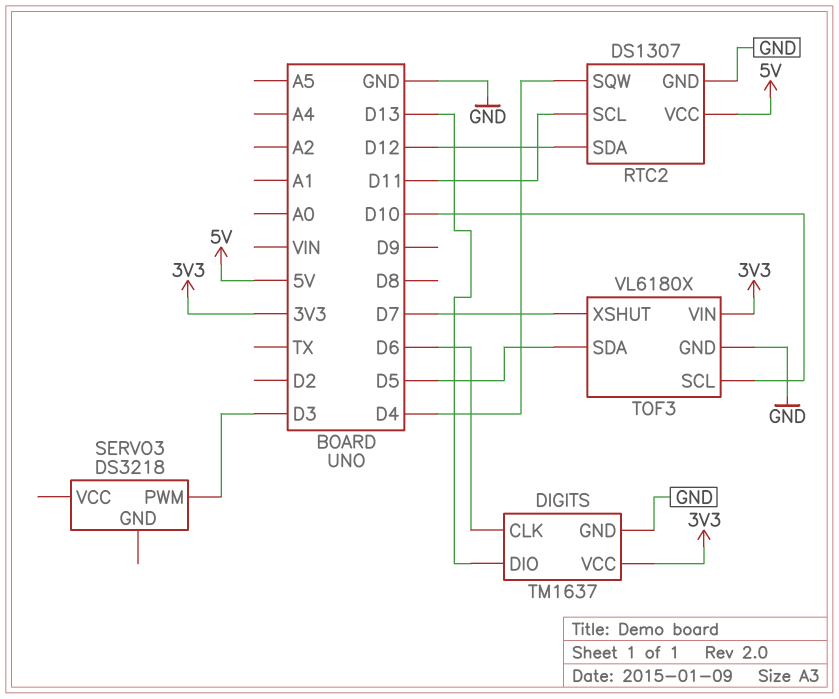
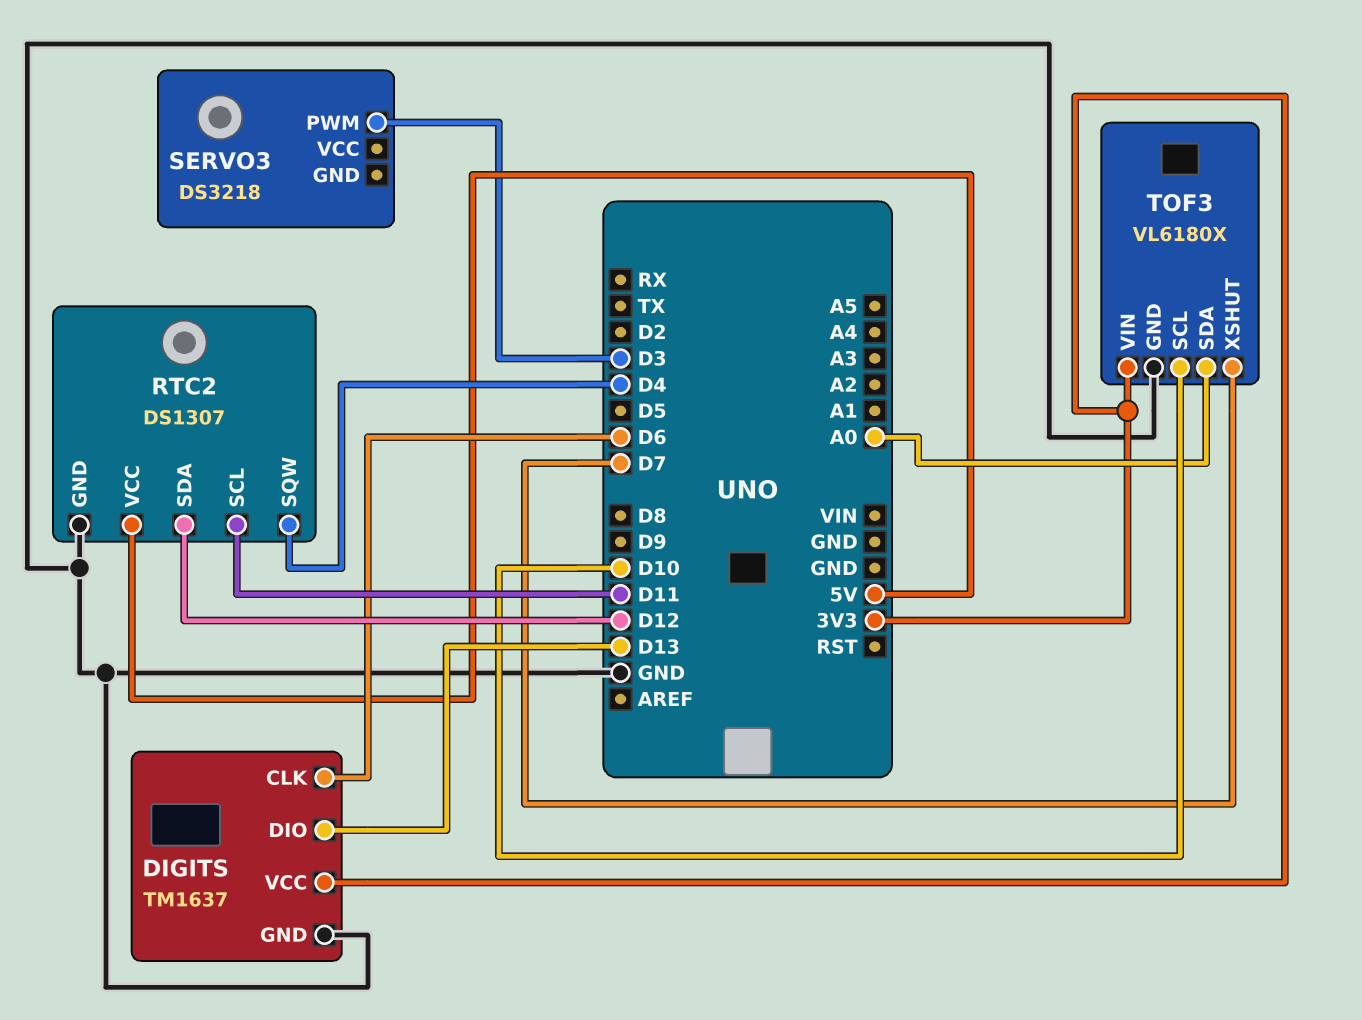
TOF3 pin SDA: D5 -> A0

